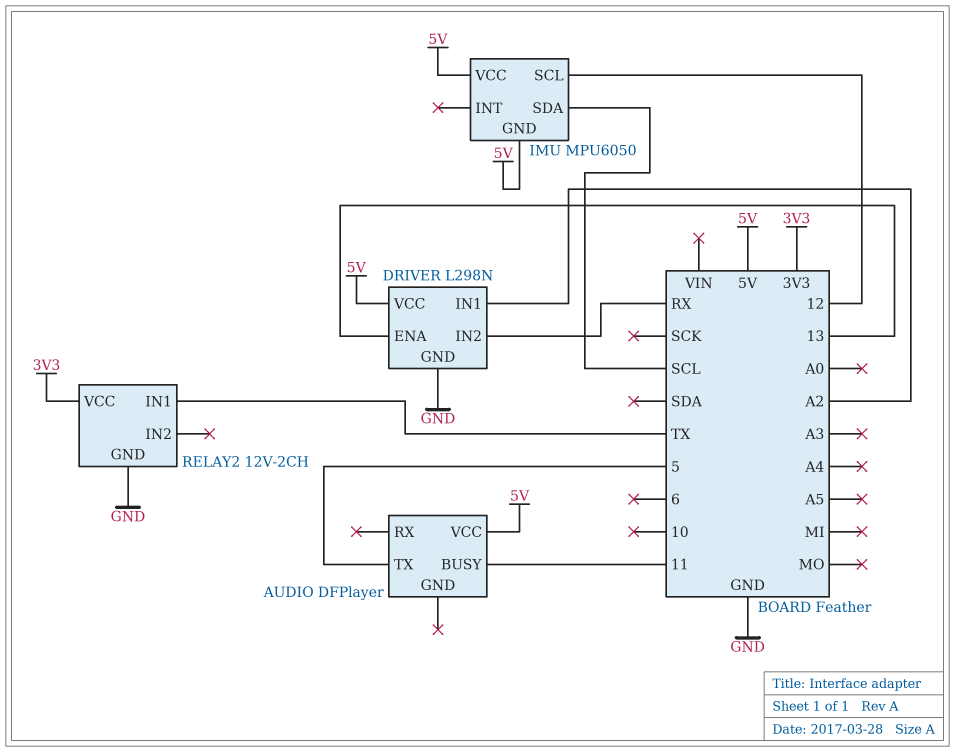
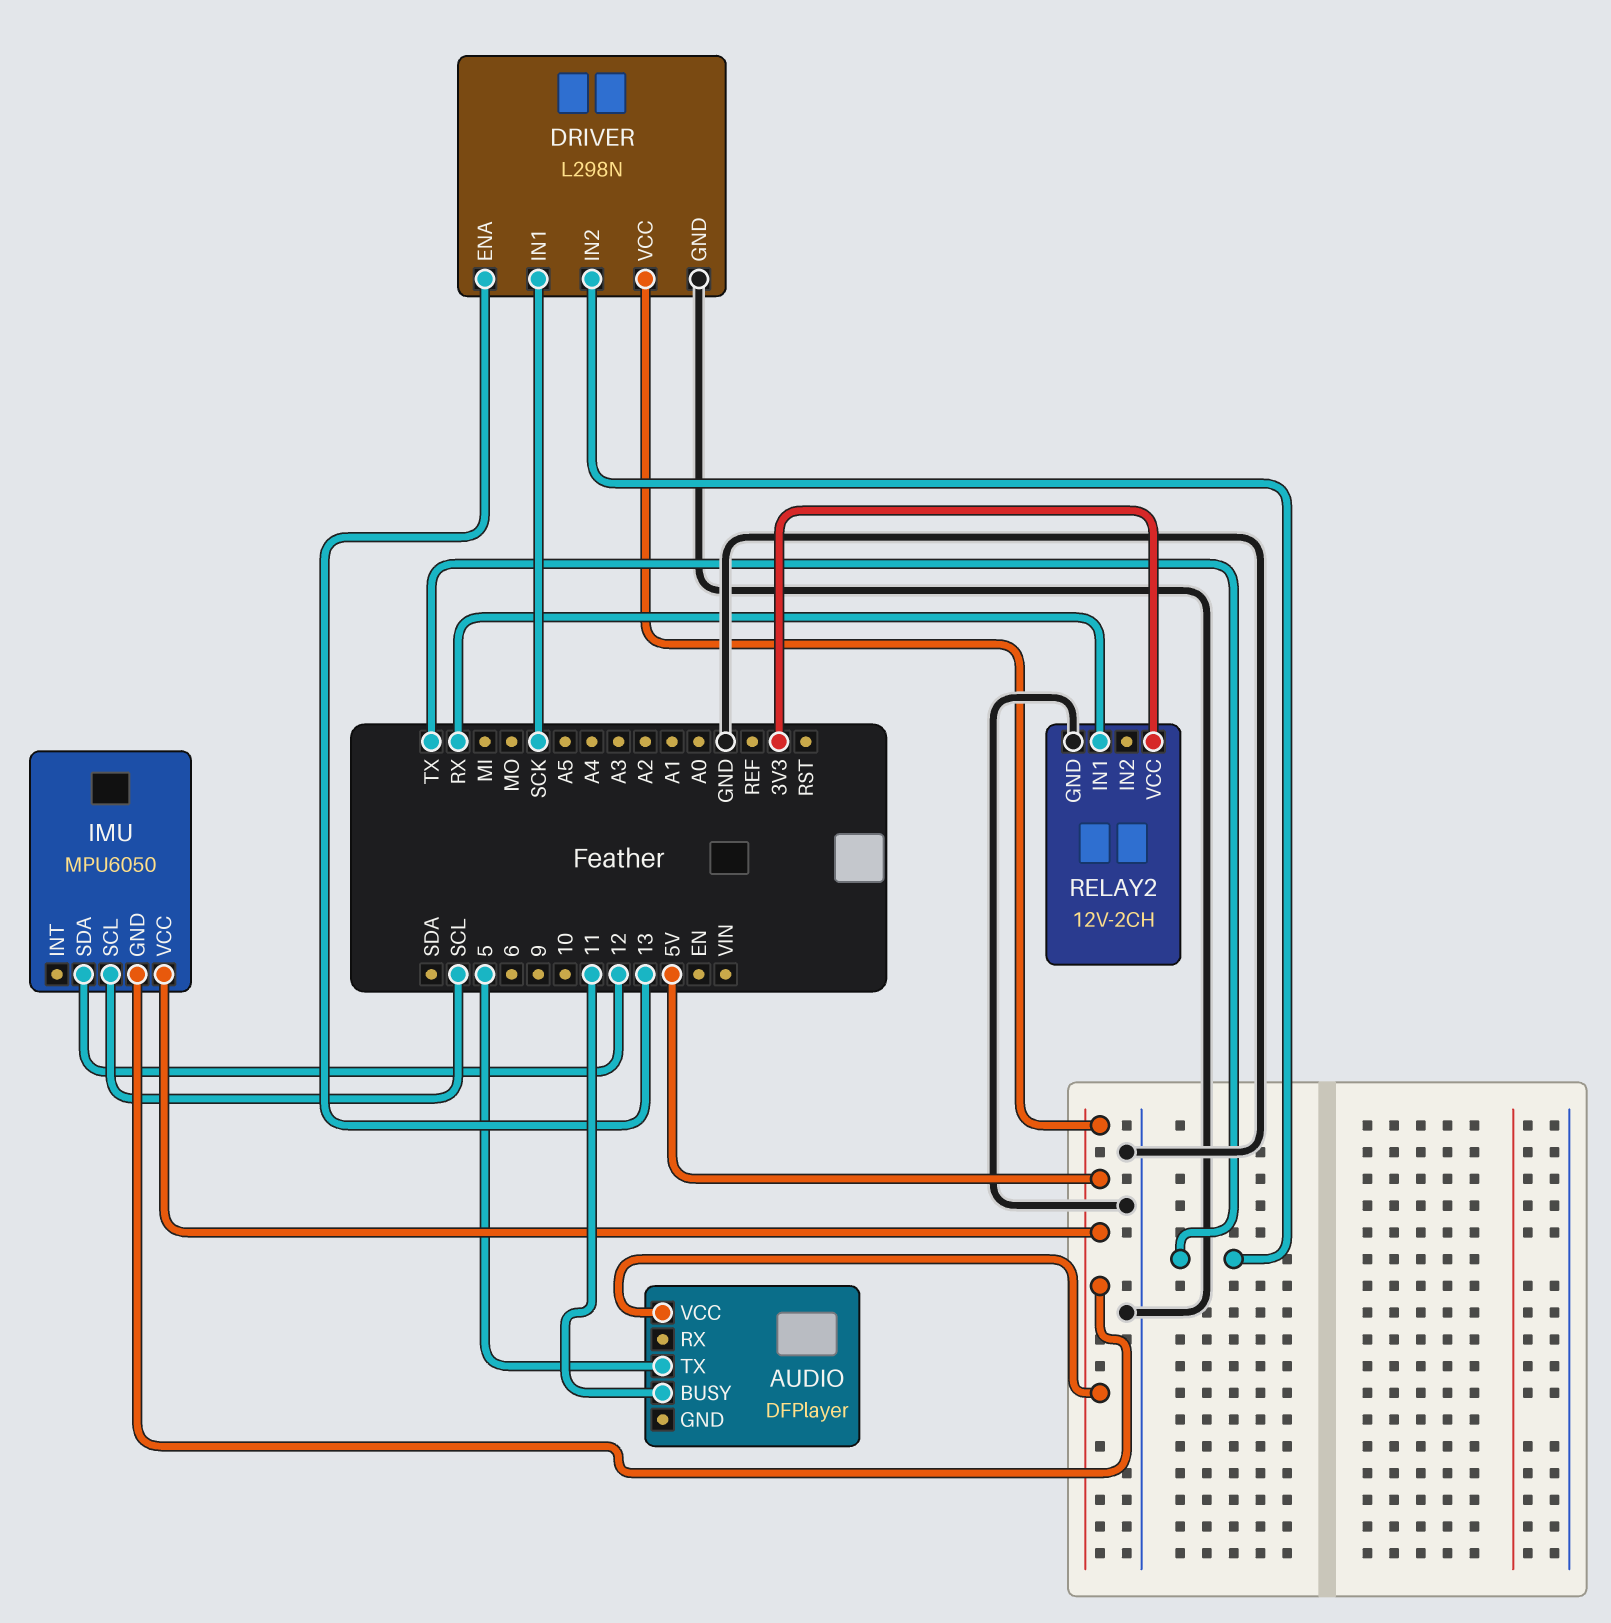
DRIVER pin IN1: A2 -> SCK
DRIVER pin IN2: RX -> TX
IMU pin SCL: 12 -> SCL
IMU pin SDA: SCL -> 12
RELAY2 pin IN1: TX -> RX

